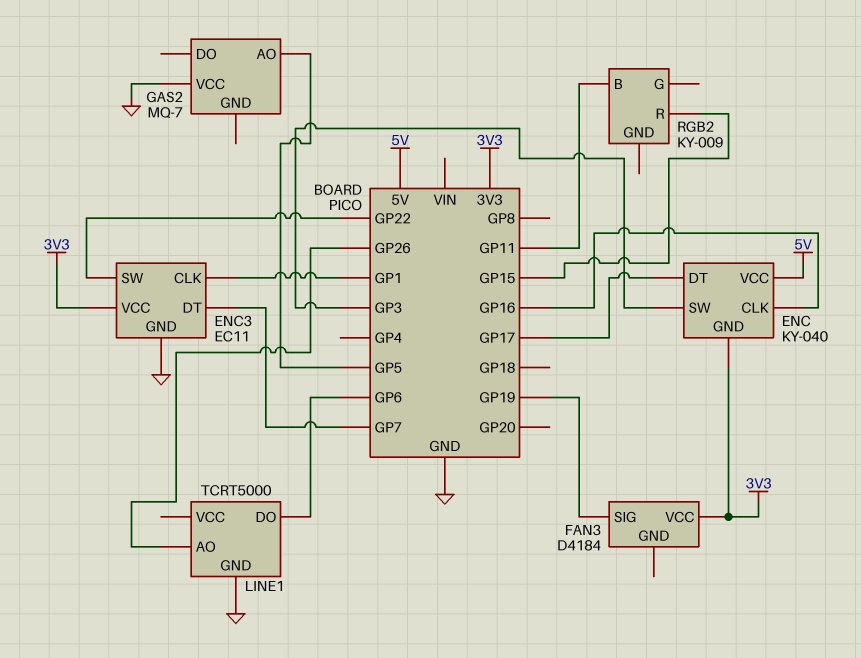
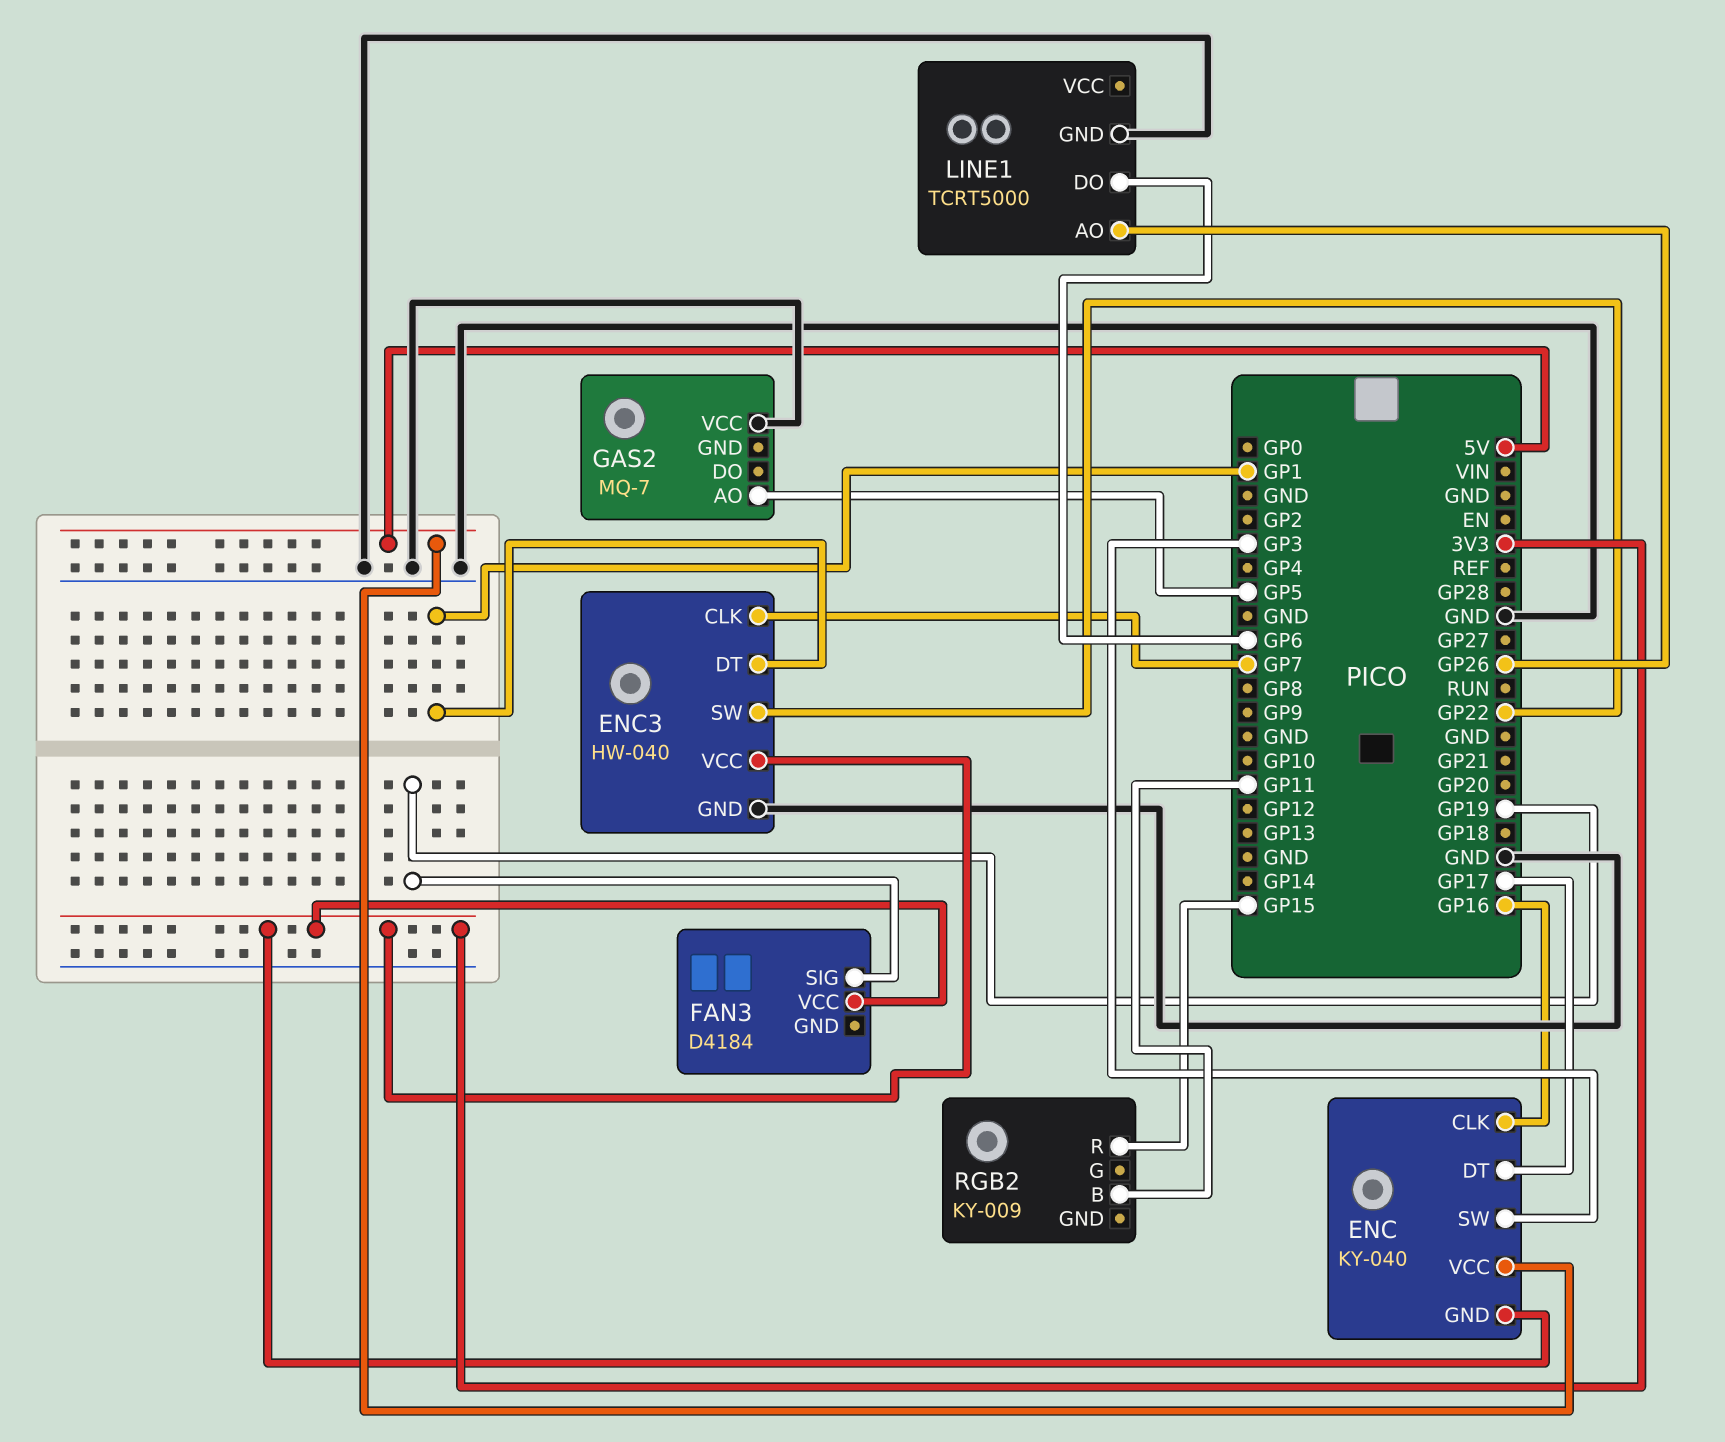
ENC3: EC11 -> HW-040
ENC3 pin CLK: GP1 -> GP7
ENC3 pin DT: GP7 -> GP1

